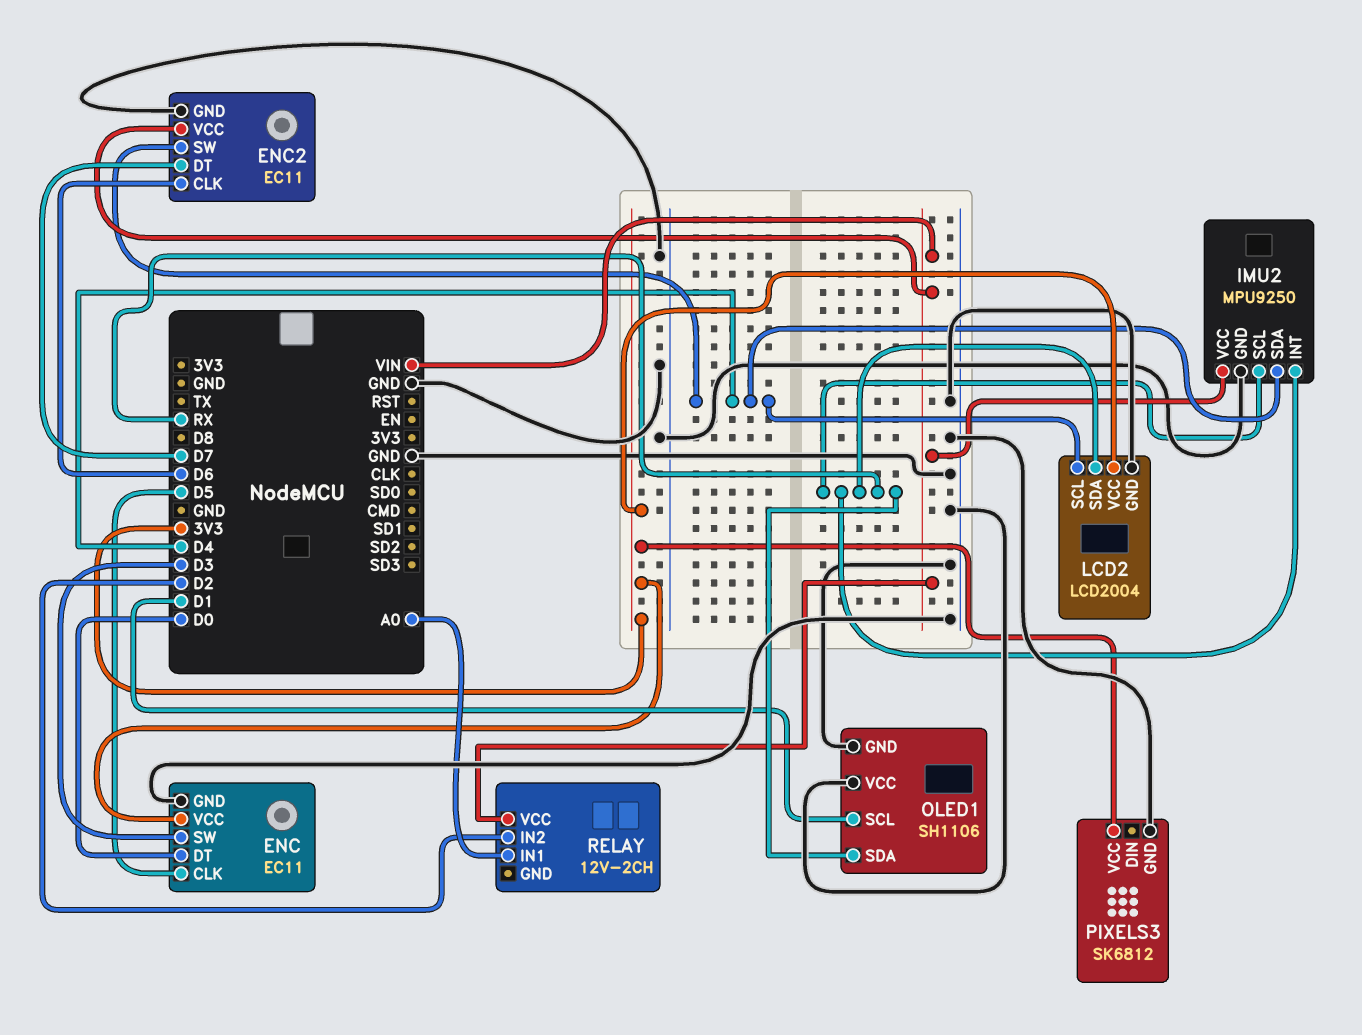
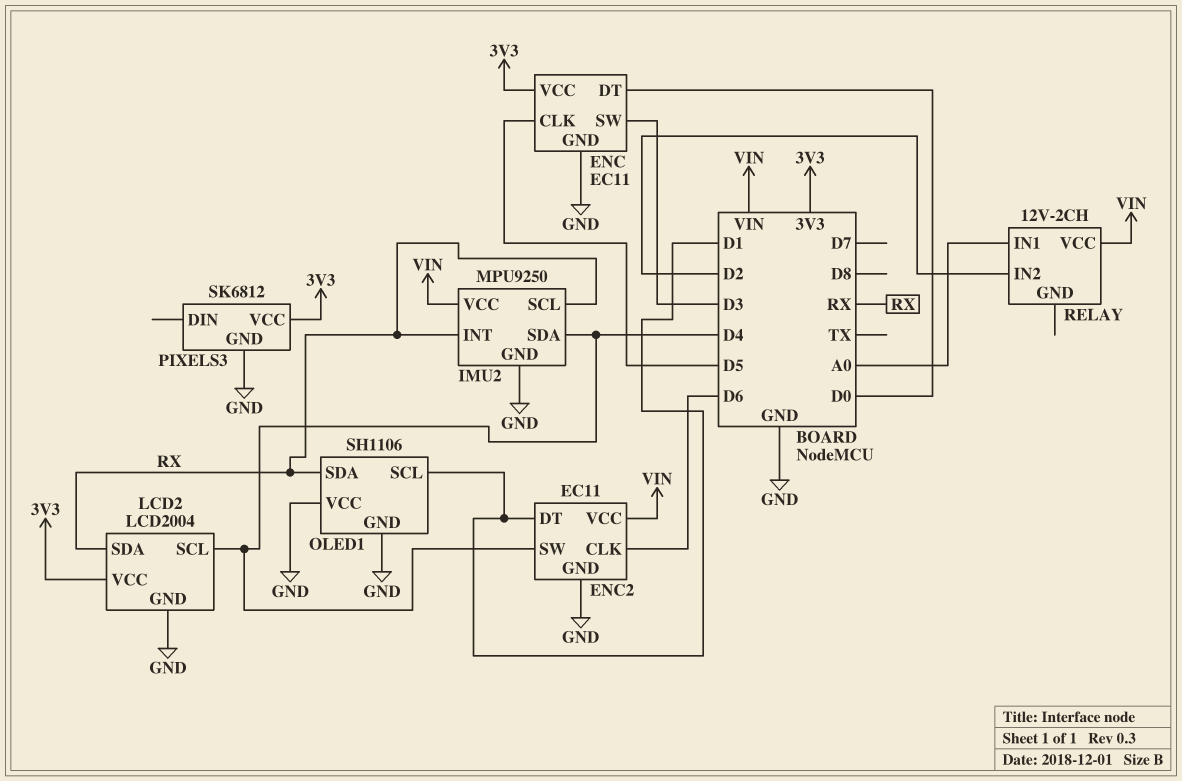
ENC2 pin DT: D7 -> D1

